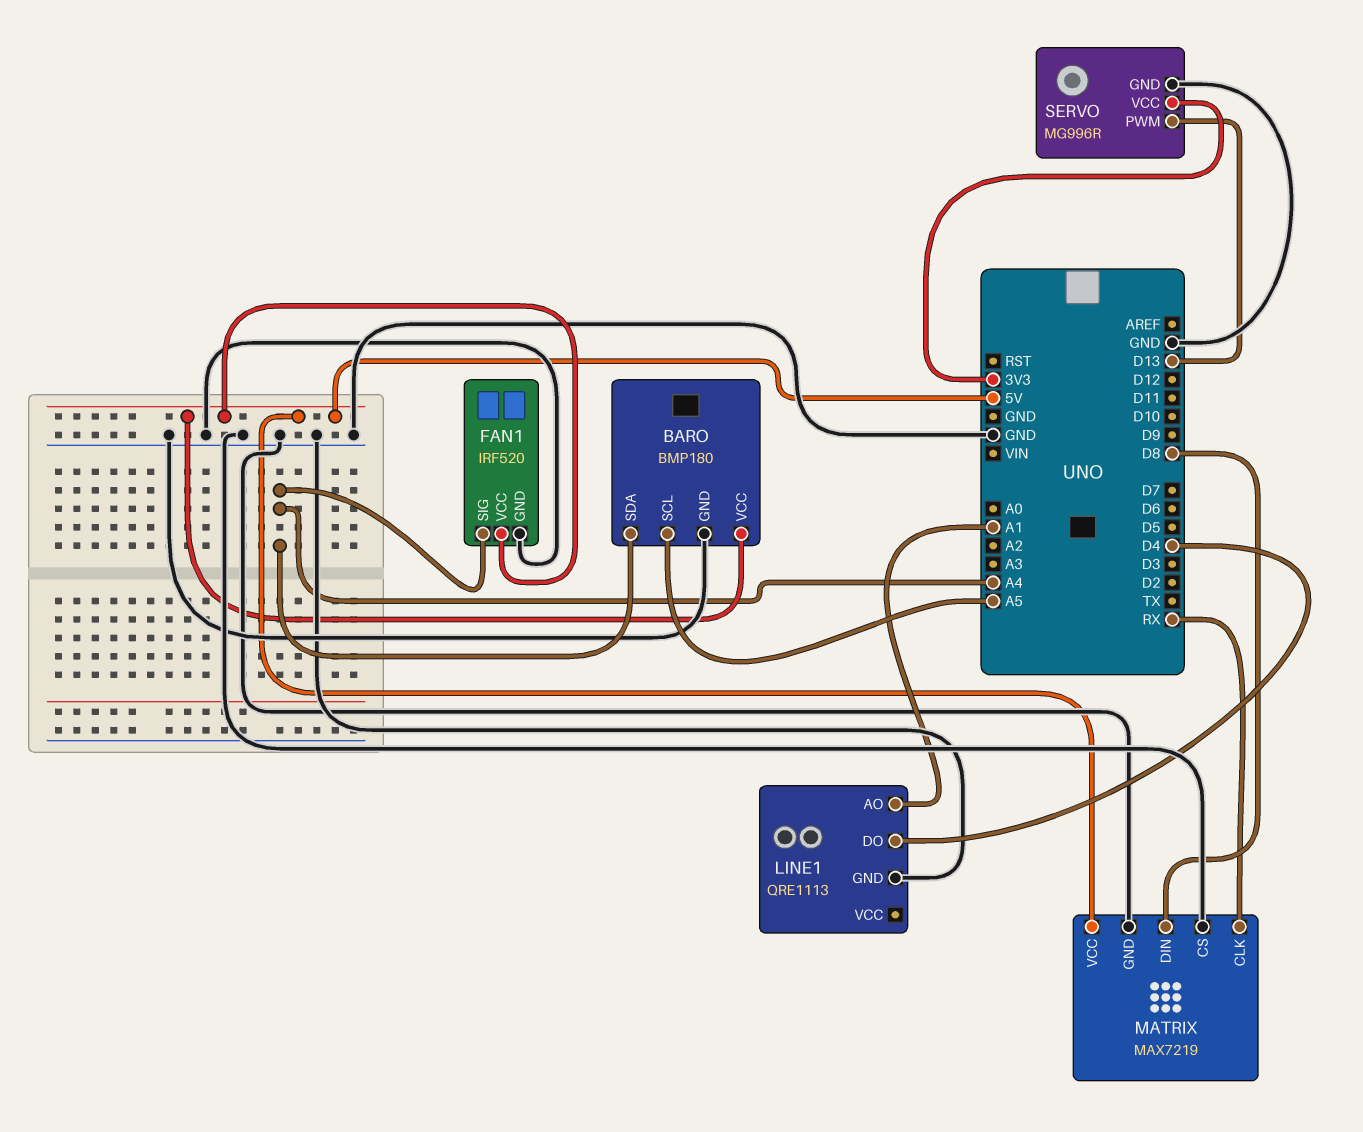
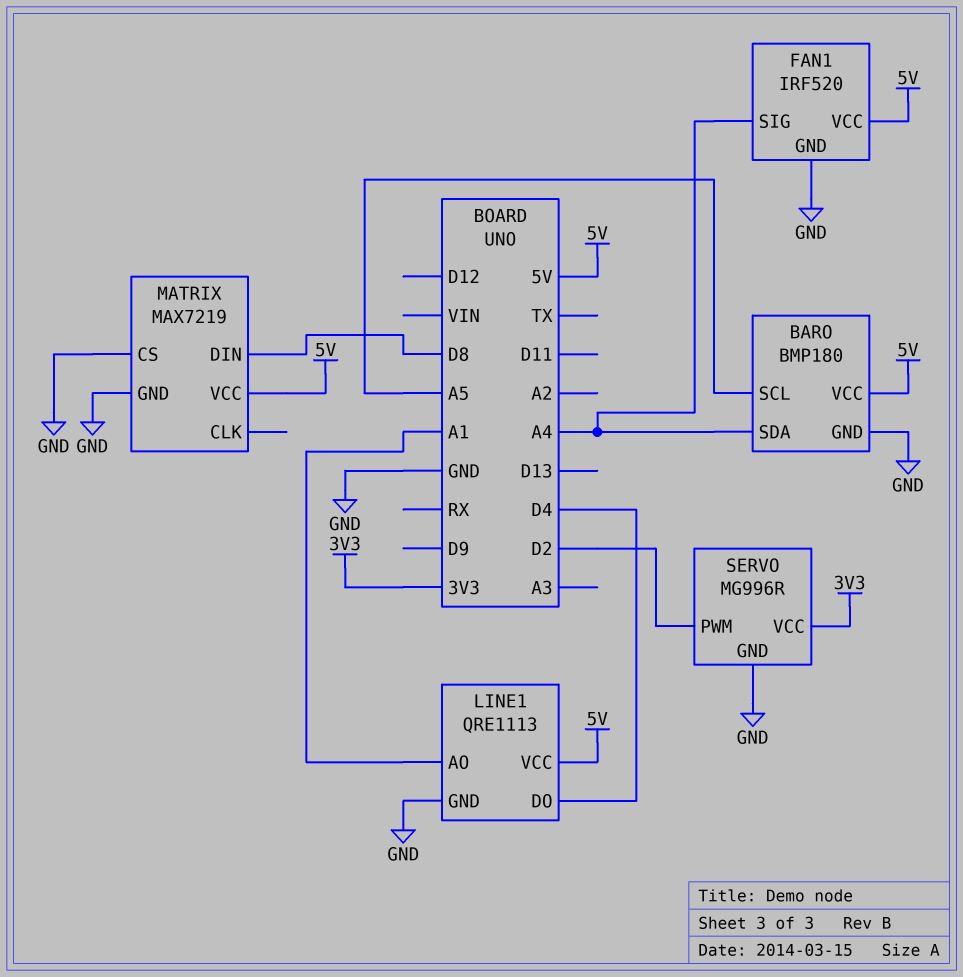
LINE1 pin VCC: none -> 5V
MATRIX pin CLK: RX -> none
SERVO pin PWM: D13 -> D2

